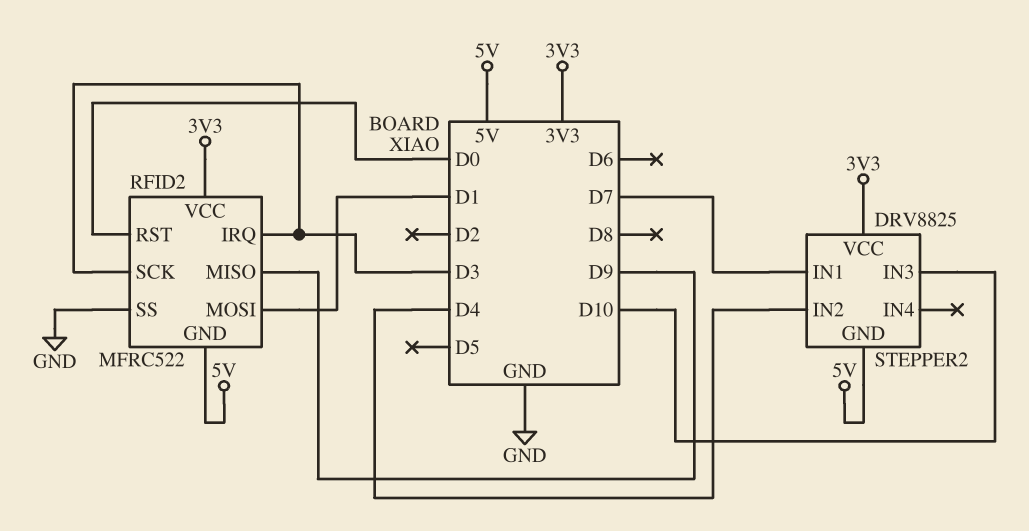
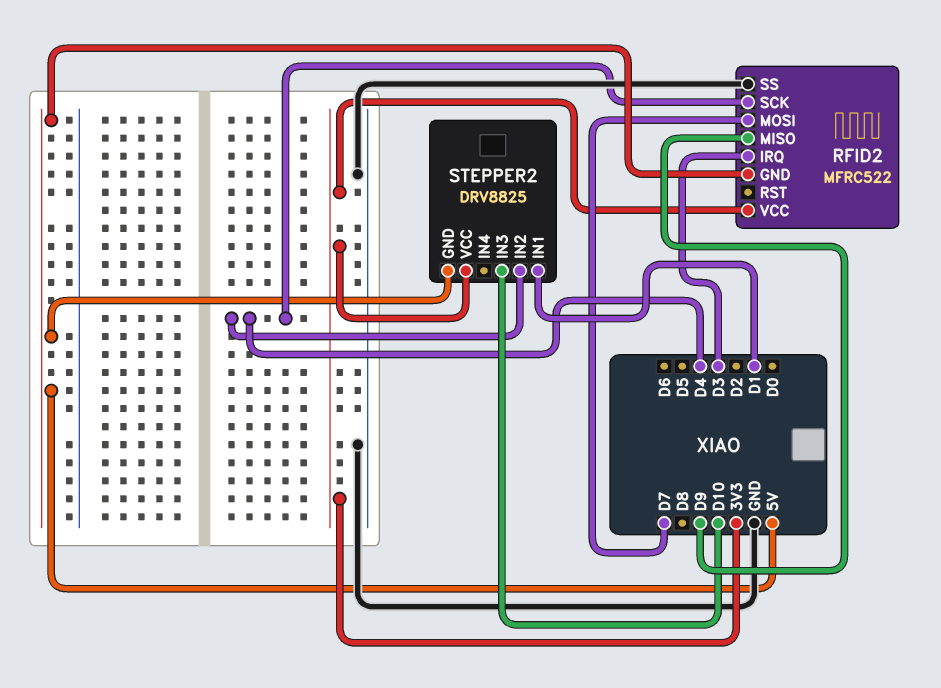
RFID2 pin MOSI: D1 -> D7
RFID2 pin RST: D0 -> none
RFID2 pin SCK: D3 -> D4
STEPPER2 pin IN1: D7 -> D1

